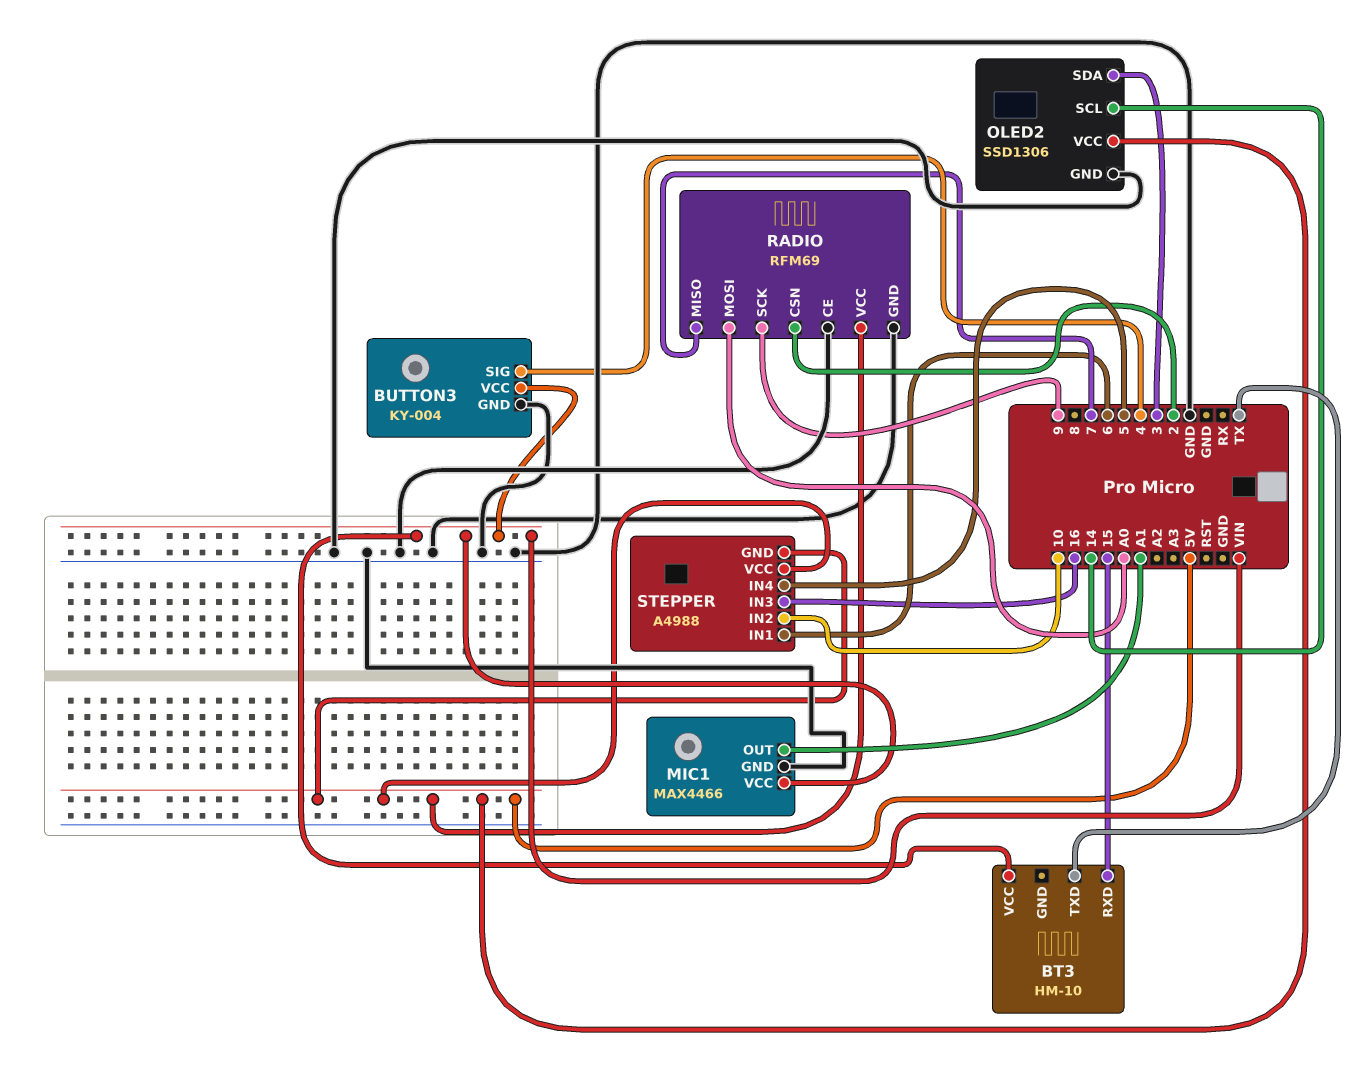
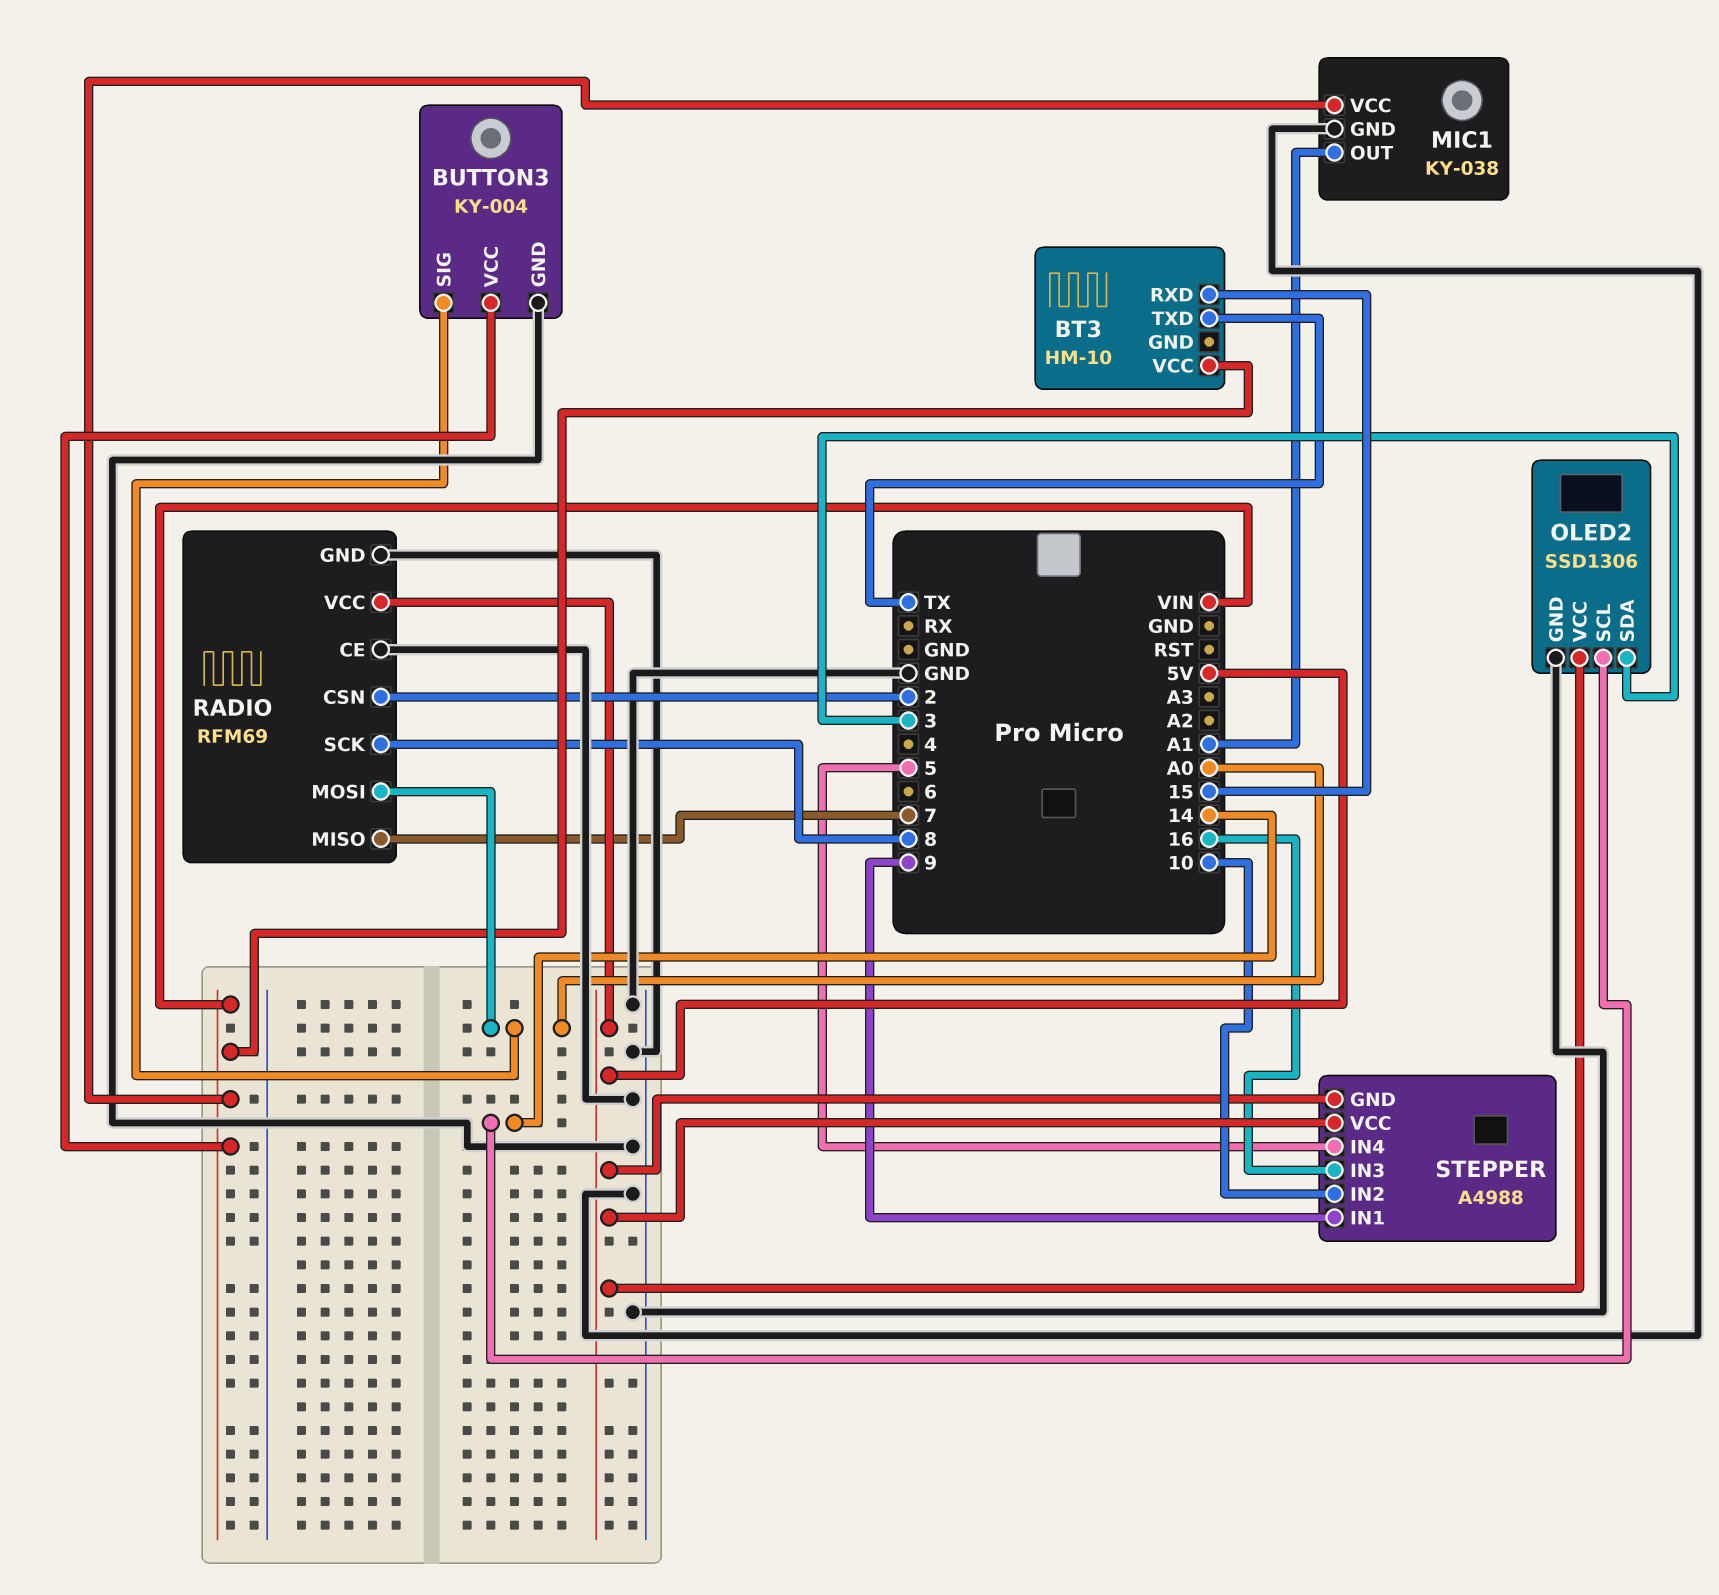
BUTTON3 pin SIG: 4 -> A0
MIC1: MAX4466 -> KY-038
RADIO pin SCK: 9 -> 8
STEPPER pin IN1: 6 -> 9

